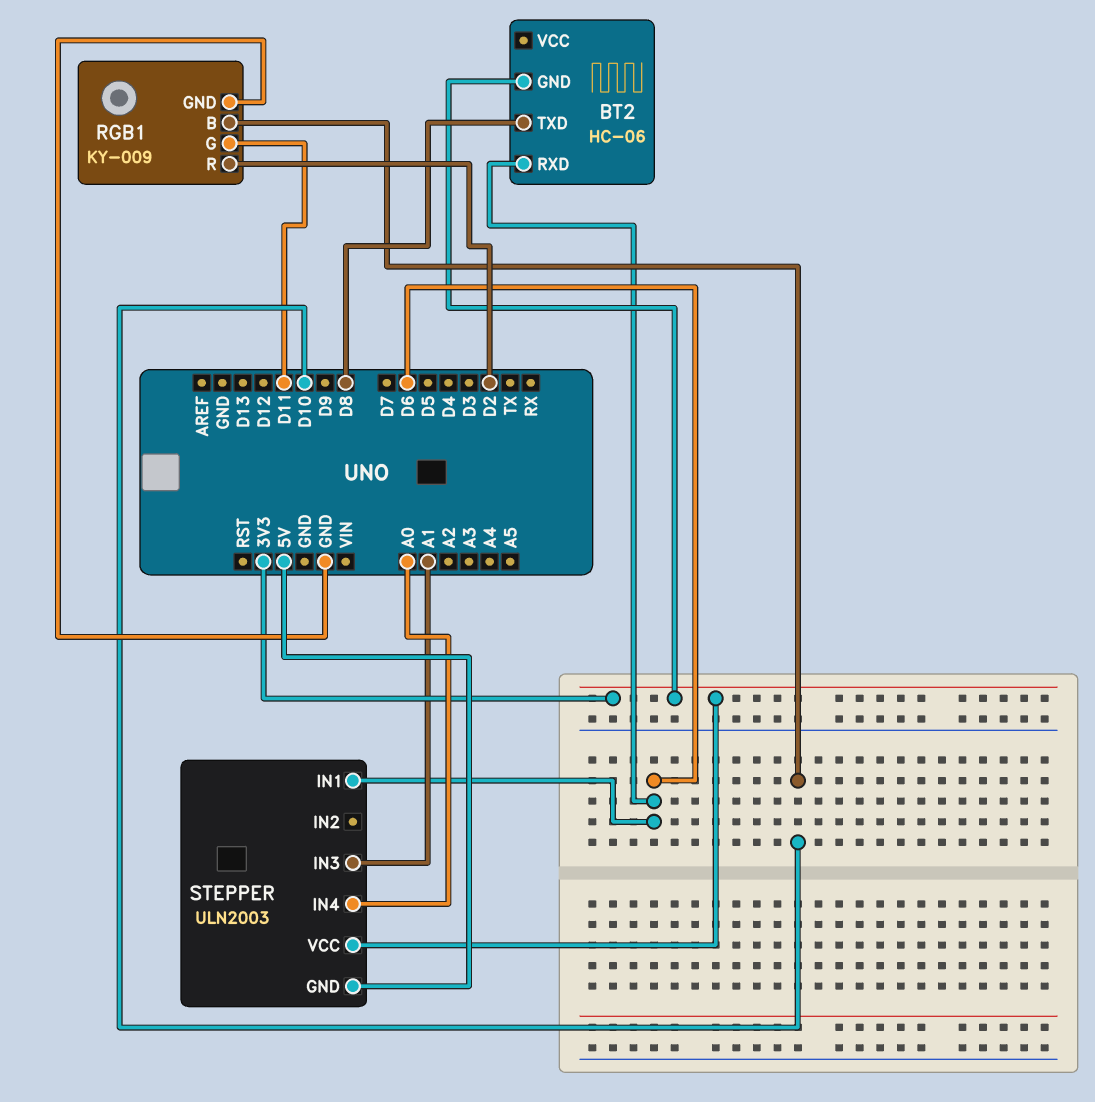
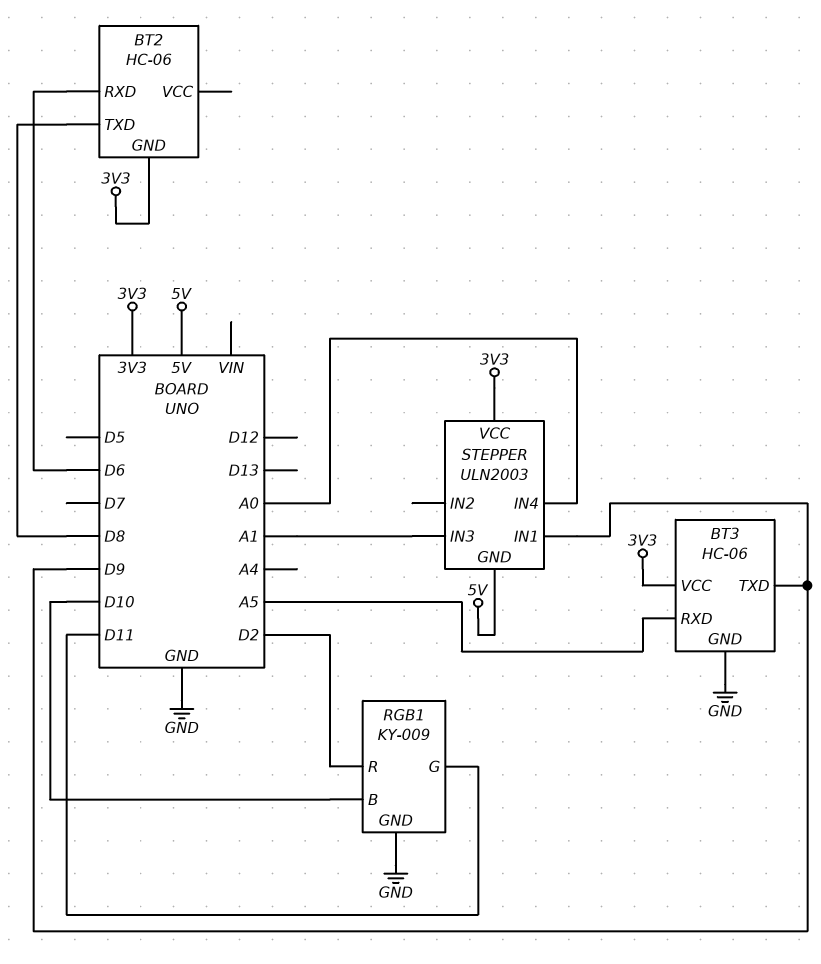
BT3: none -> HC-06
BT3 pin GND: none -> GND
BT3 pin RXD: none -> A5
BT3 pin TXD: none -> D9
BT3 pin VCC: none -> 3V3
STEPPER pin IN1: D6 -> D9

